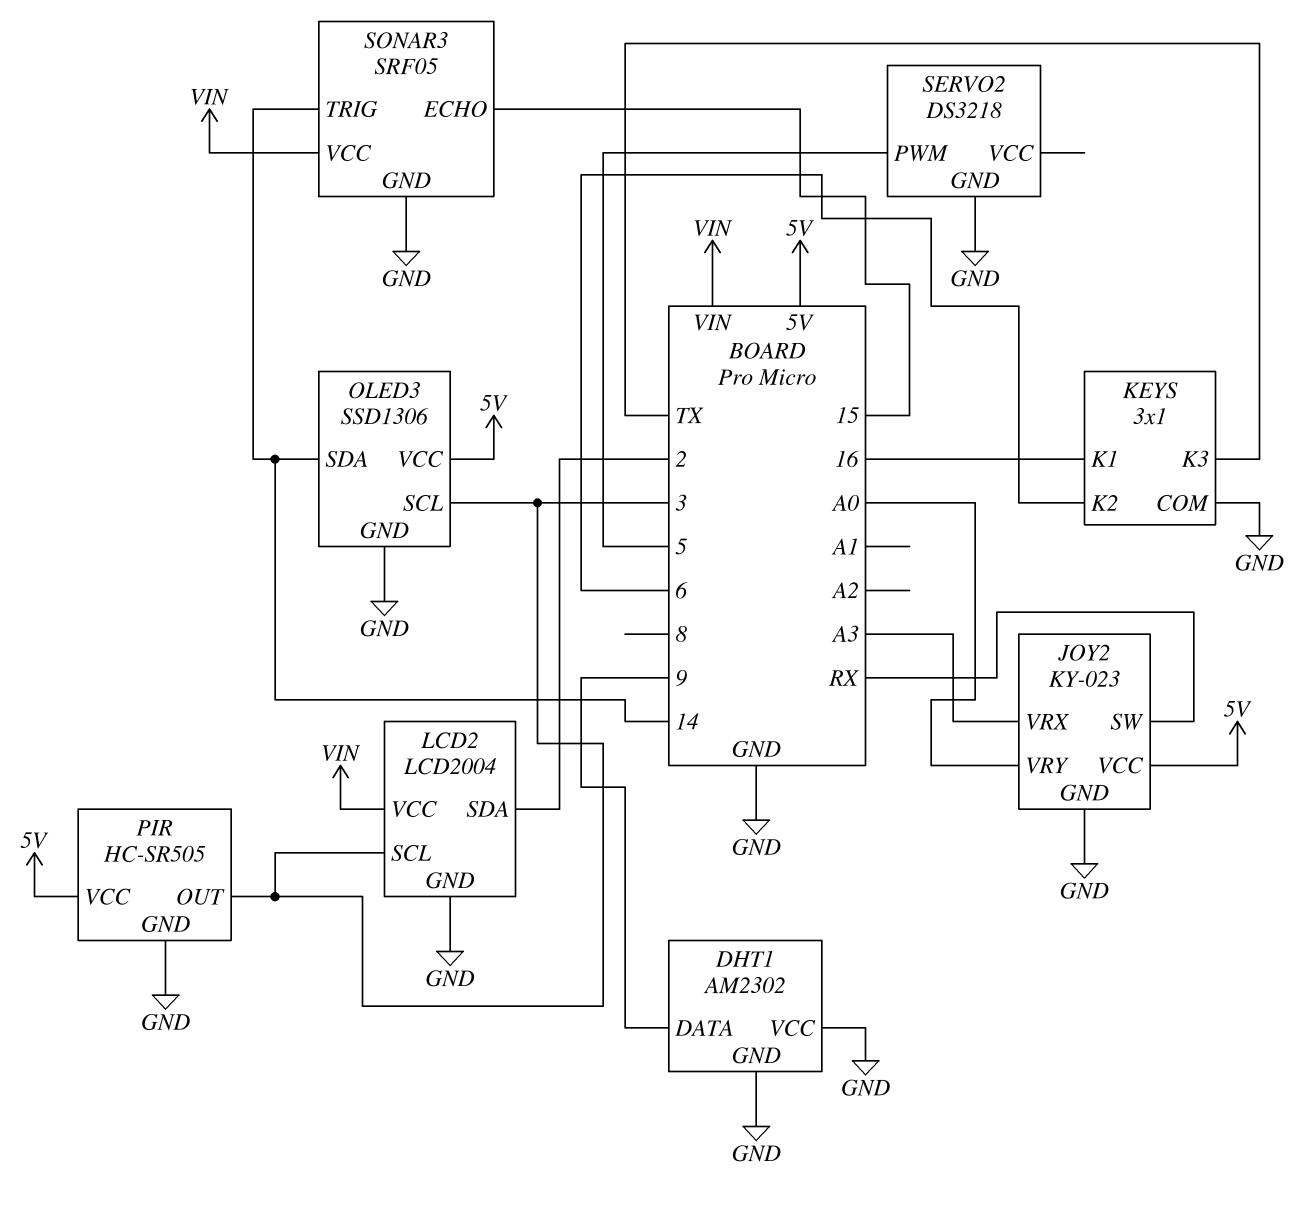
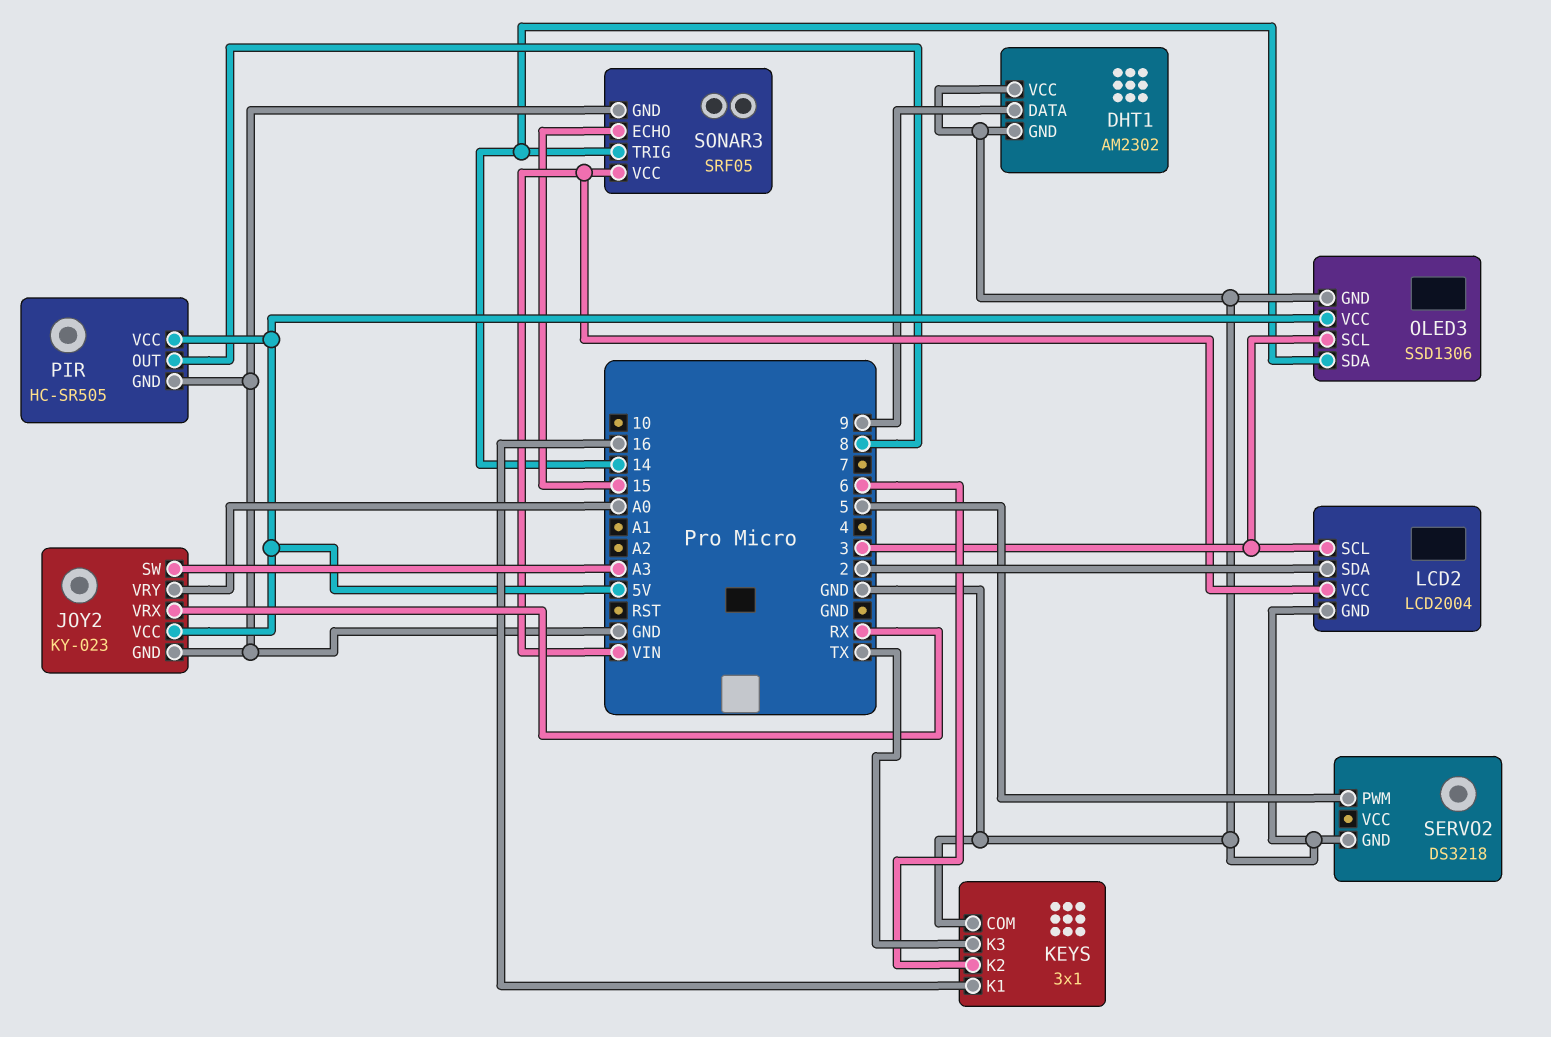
JOY2 pin SW: RX -> A3
JOY2 pin VRX: A3 -> RX
PIR pin OUT: 3 -> 8

